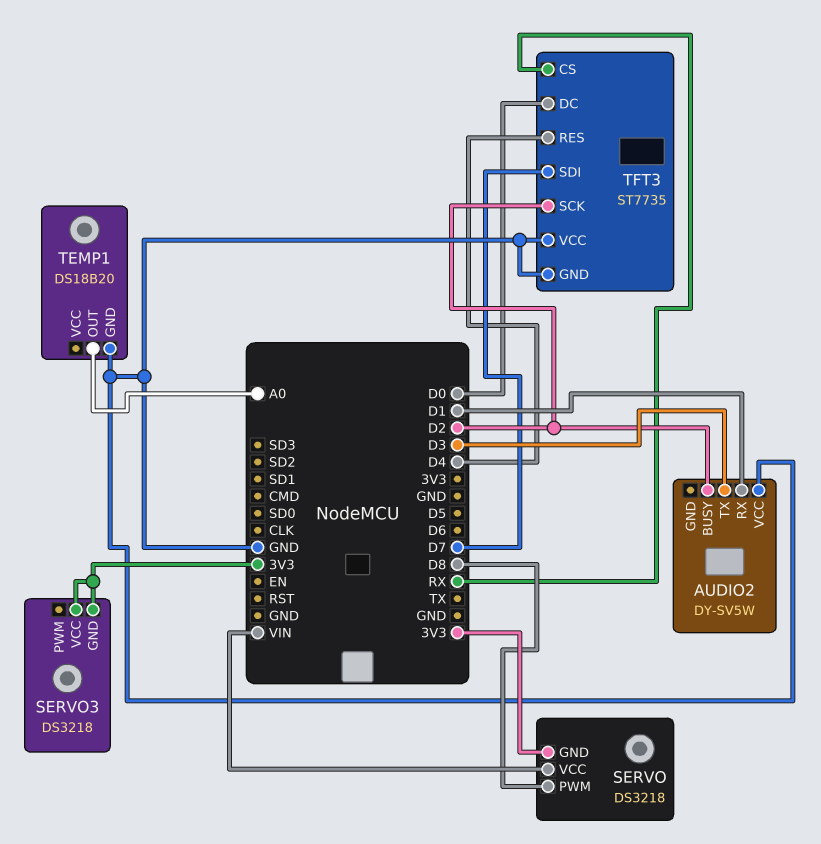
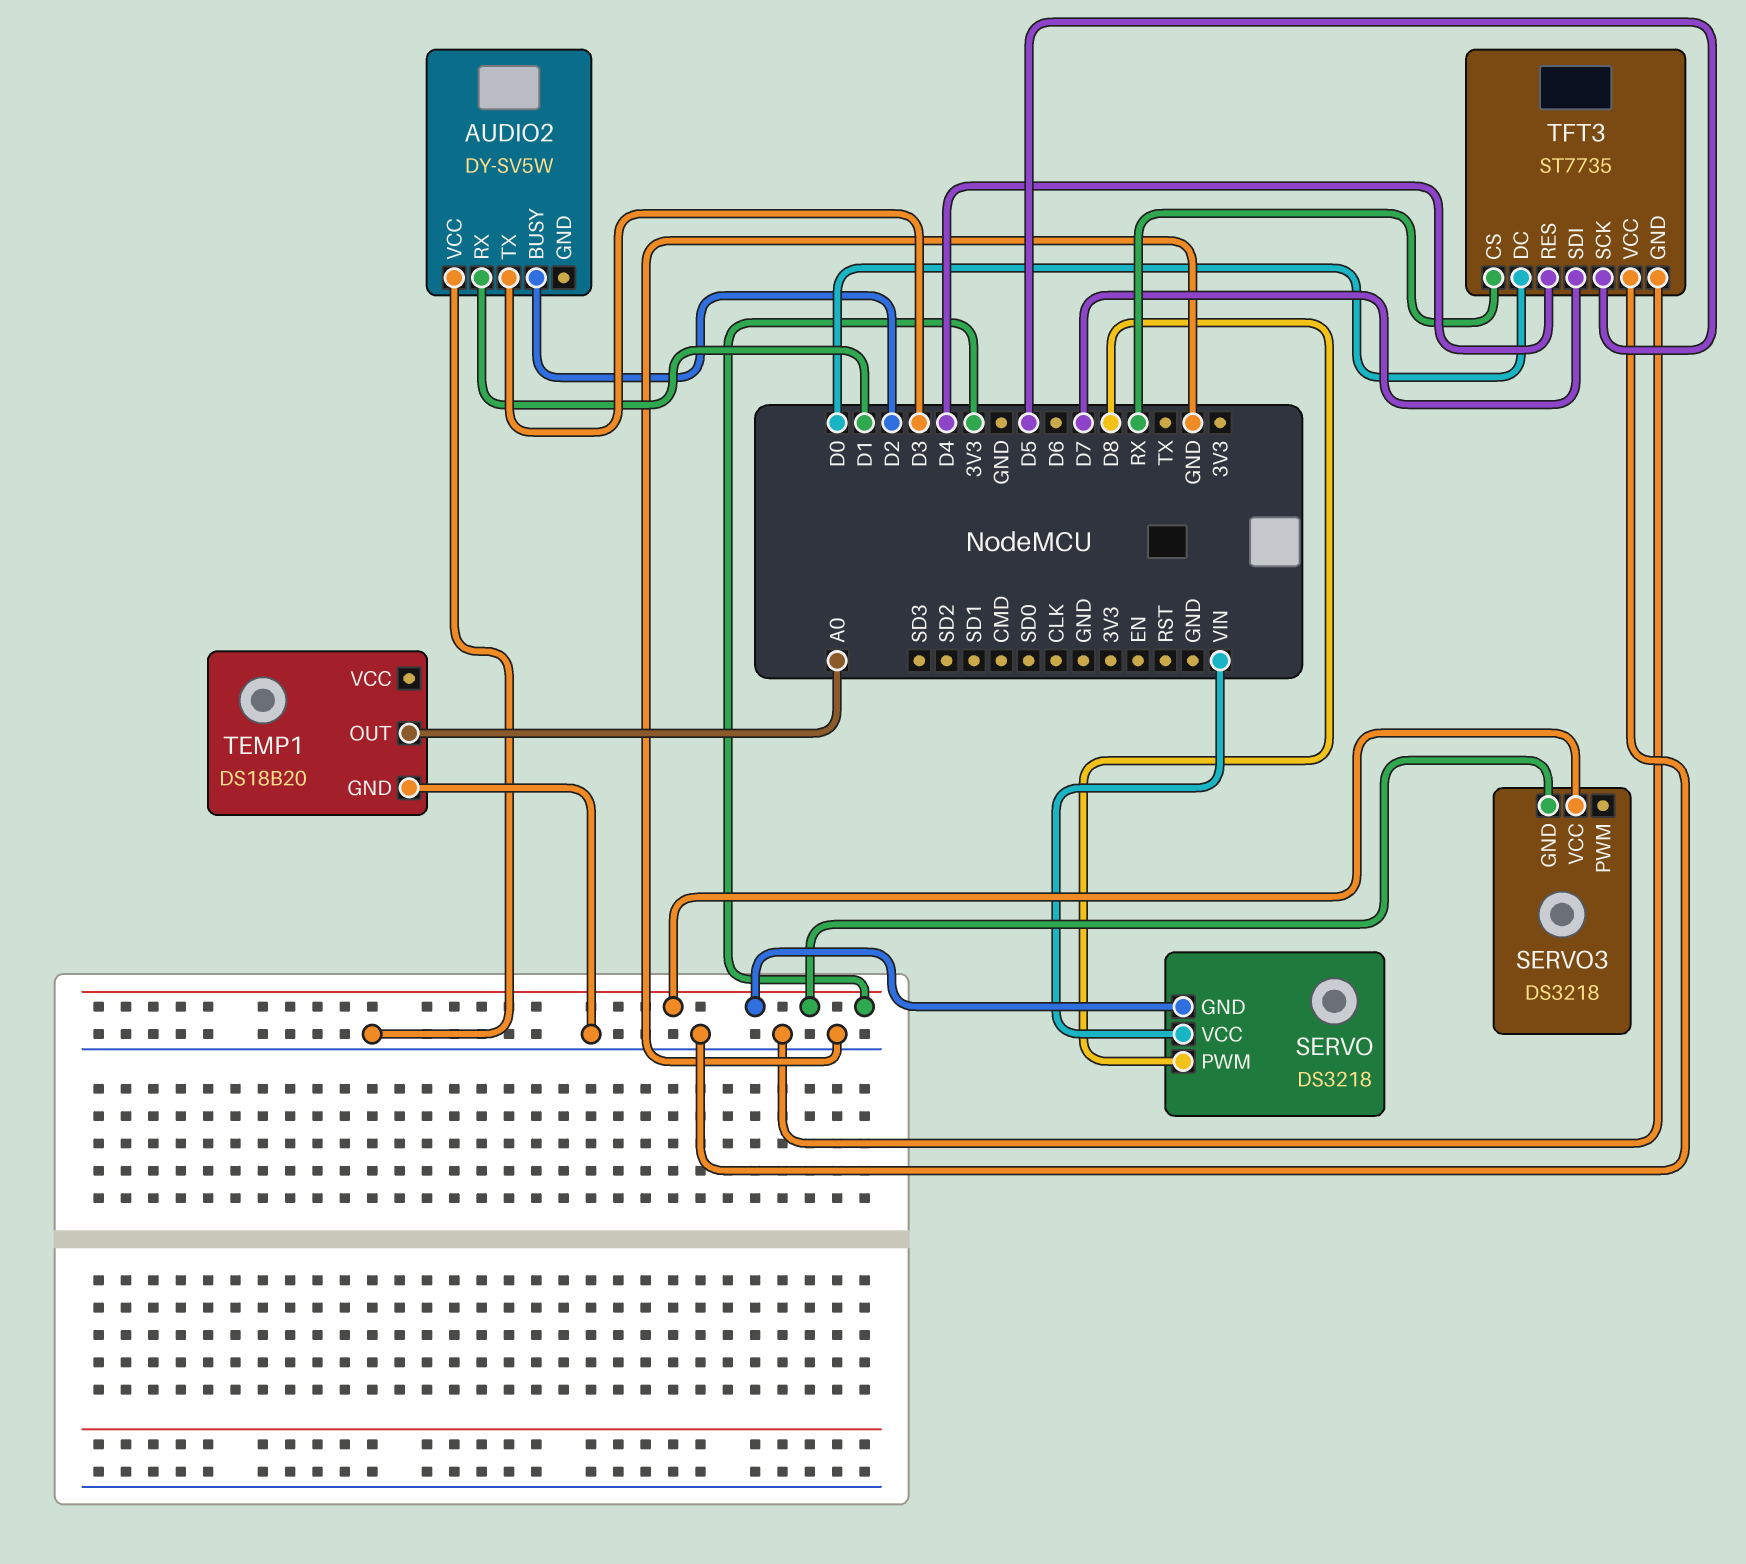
TFT3 pin SCK: D2 -> D5

